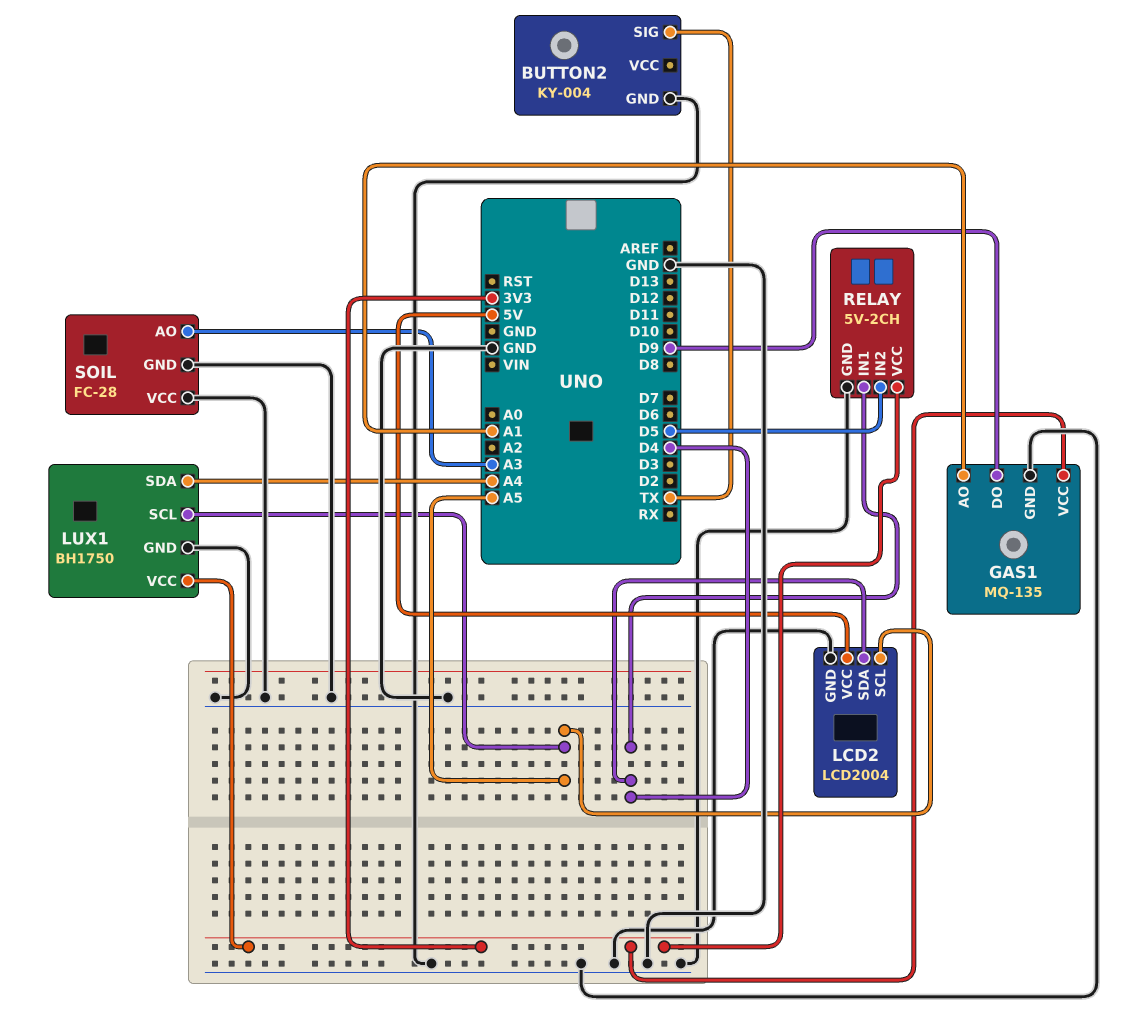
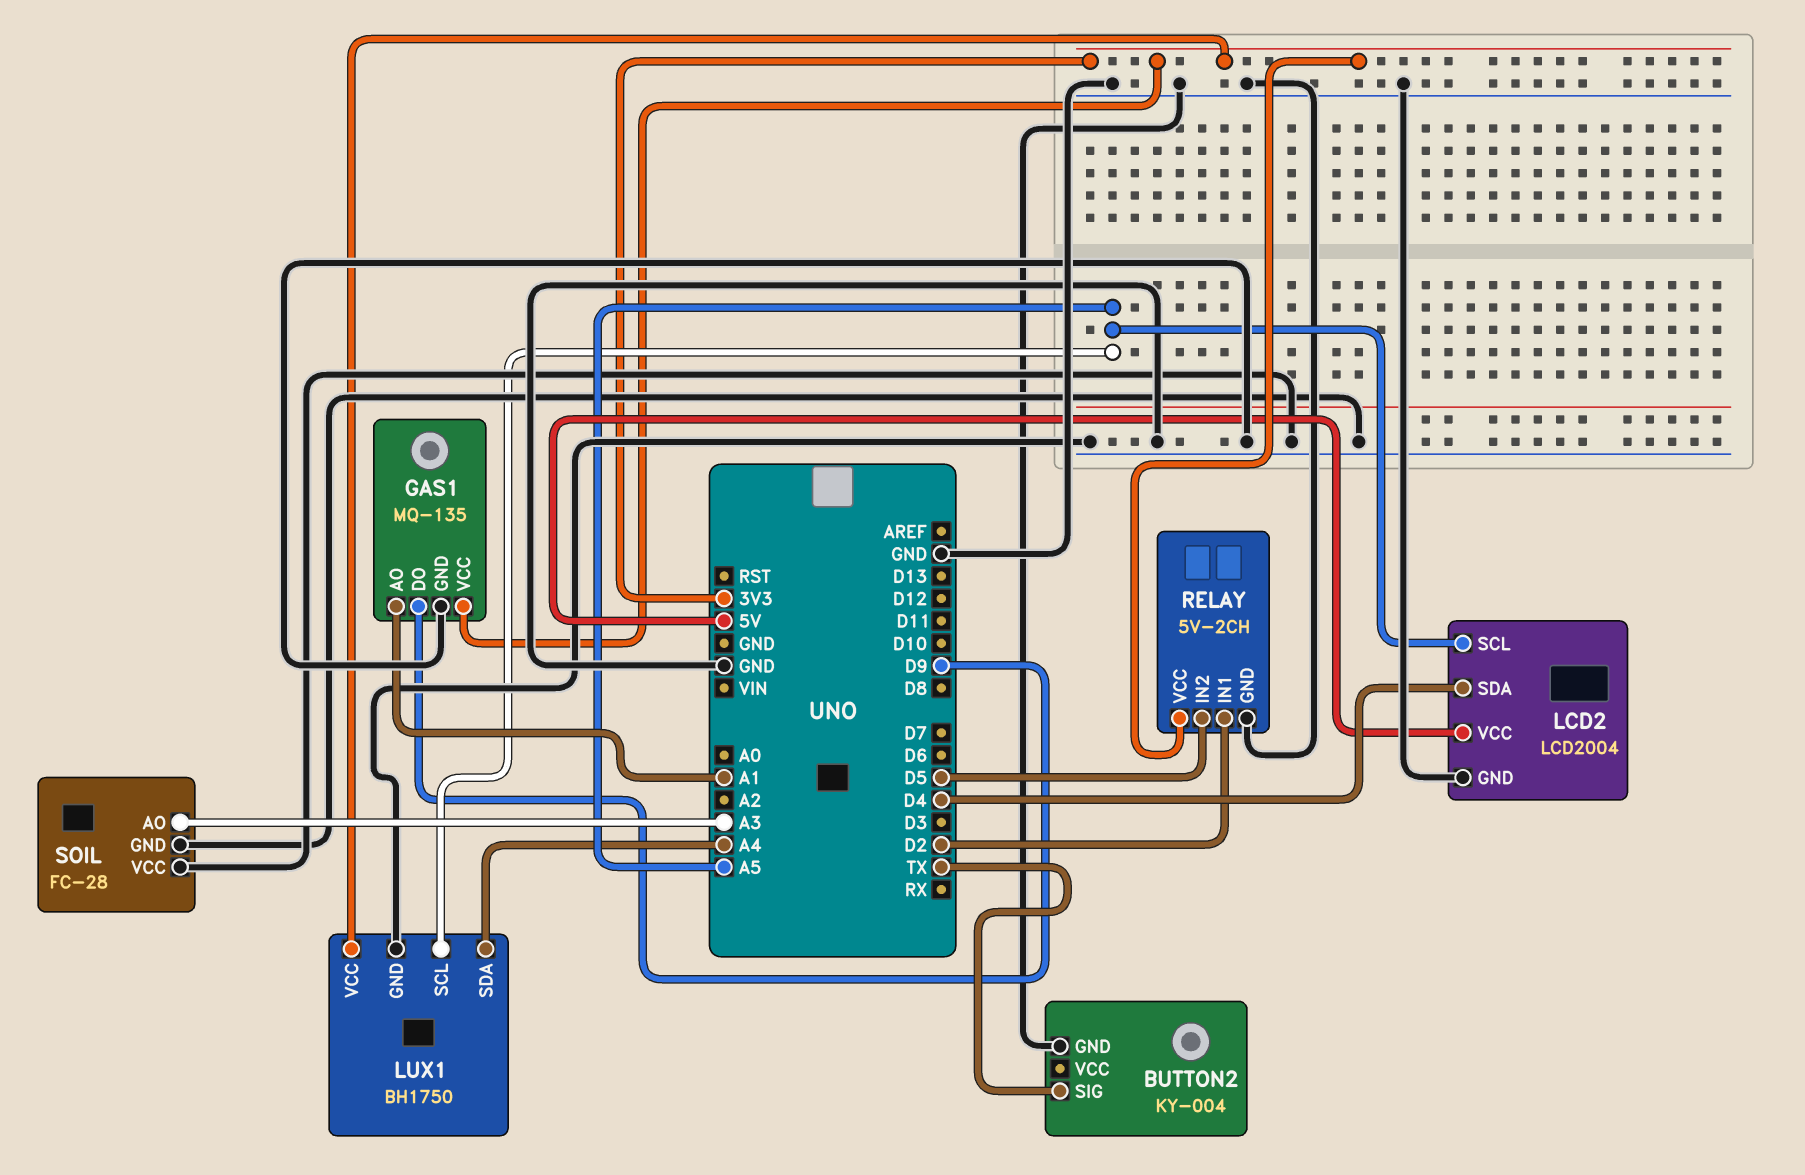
RELAY pin IN1: D4 -> D2

